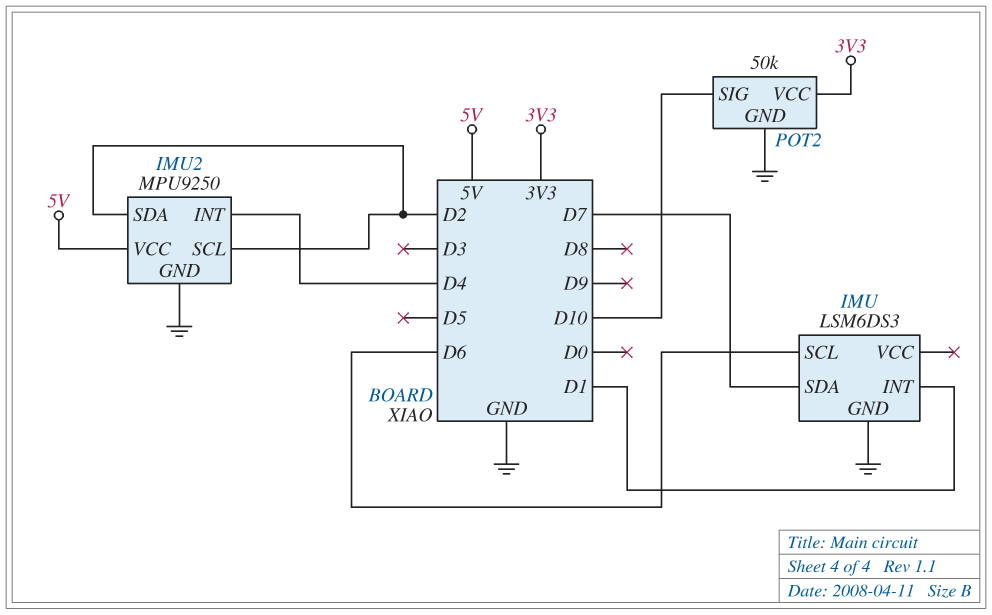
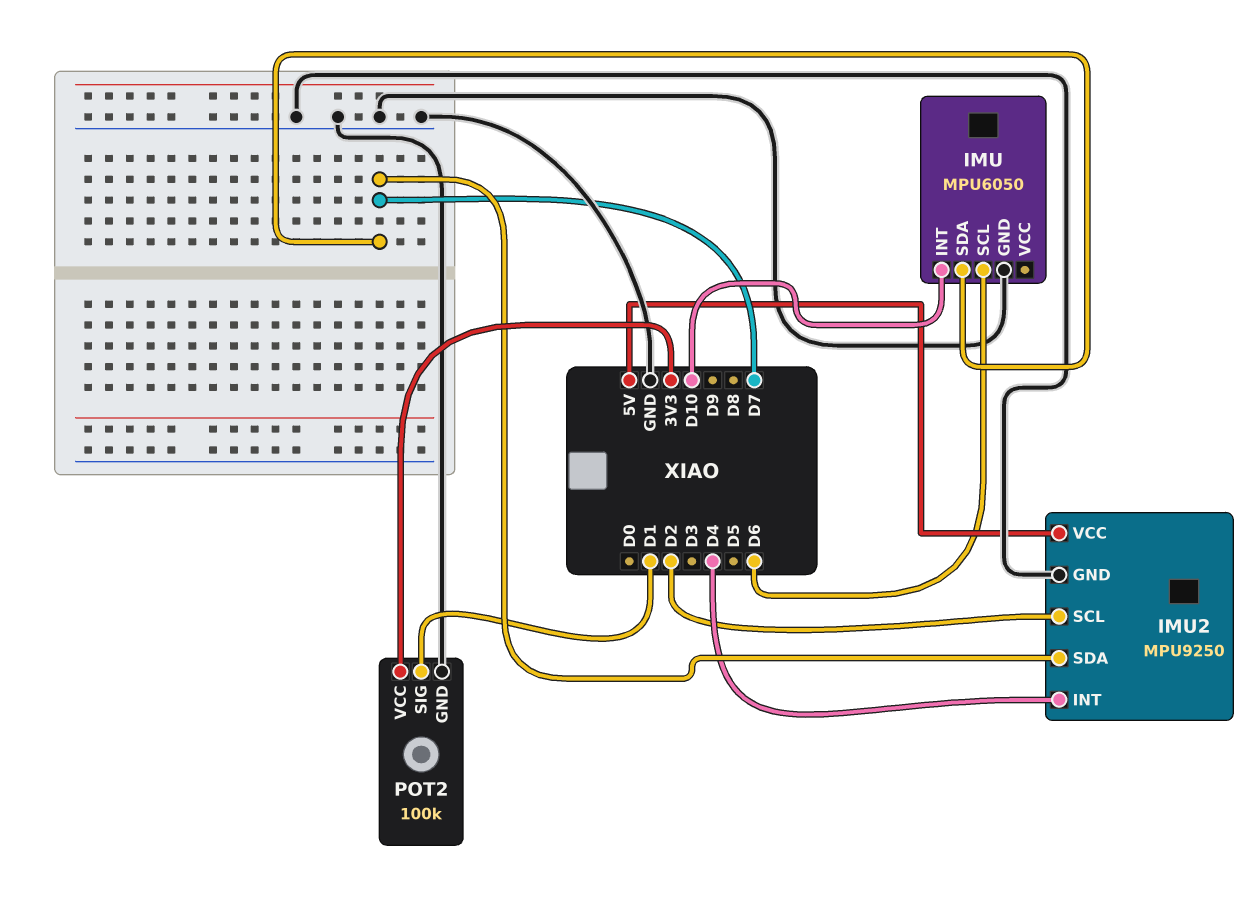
IMU: LSM6DS3 -> MPU6050
IMU pin INT: D1 -> D10
IMU2 pin SDA: D2 -> D7
POT2: 50k -> 100k
POT2 pin SIG: D10 -> D1

